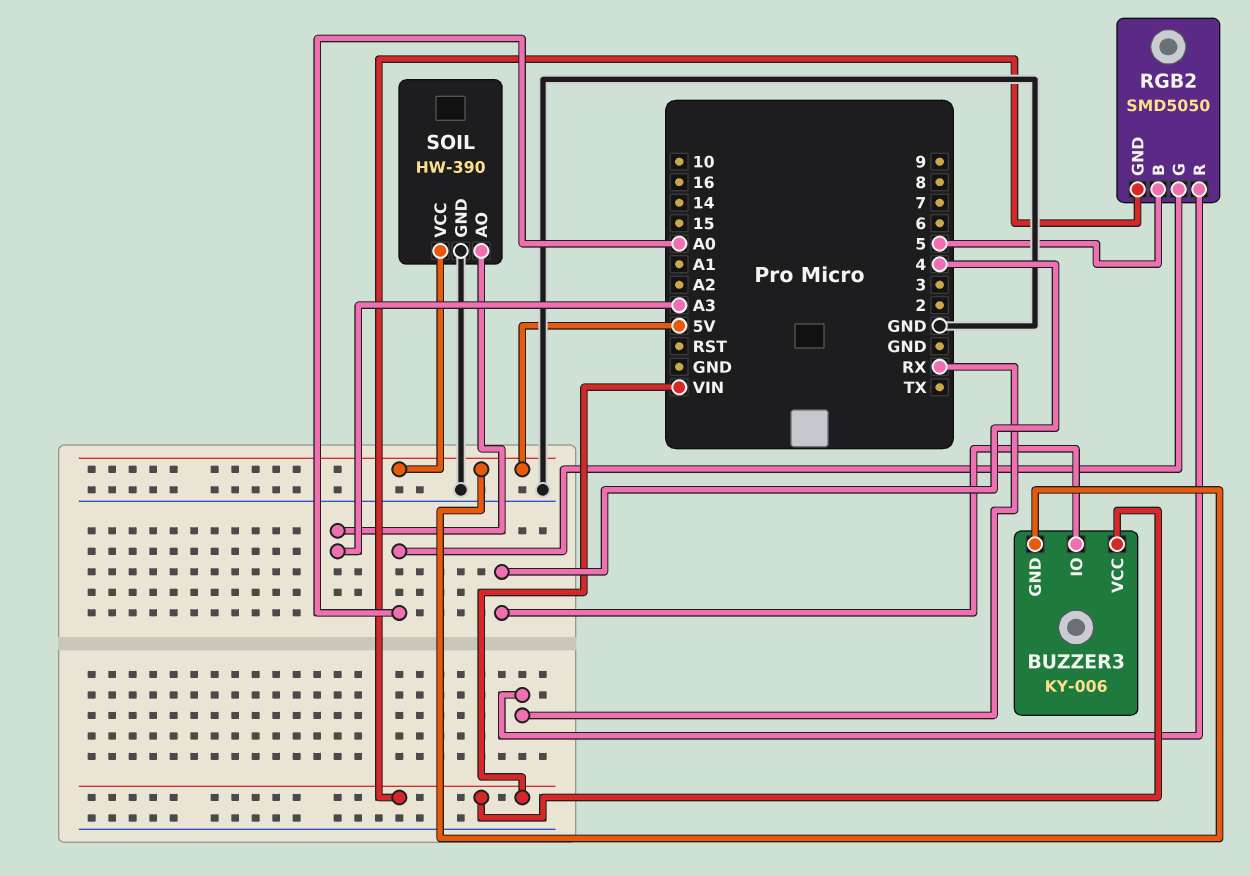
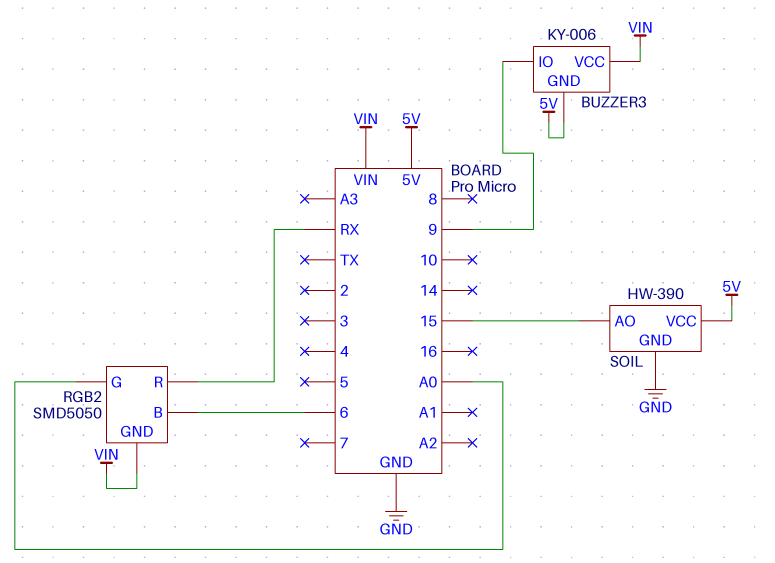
BUZZER3 pin IO: 4 -> 9
RGB2 pin B: 5 -> 6
SOIL pin AO: A3 -> 15

